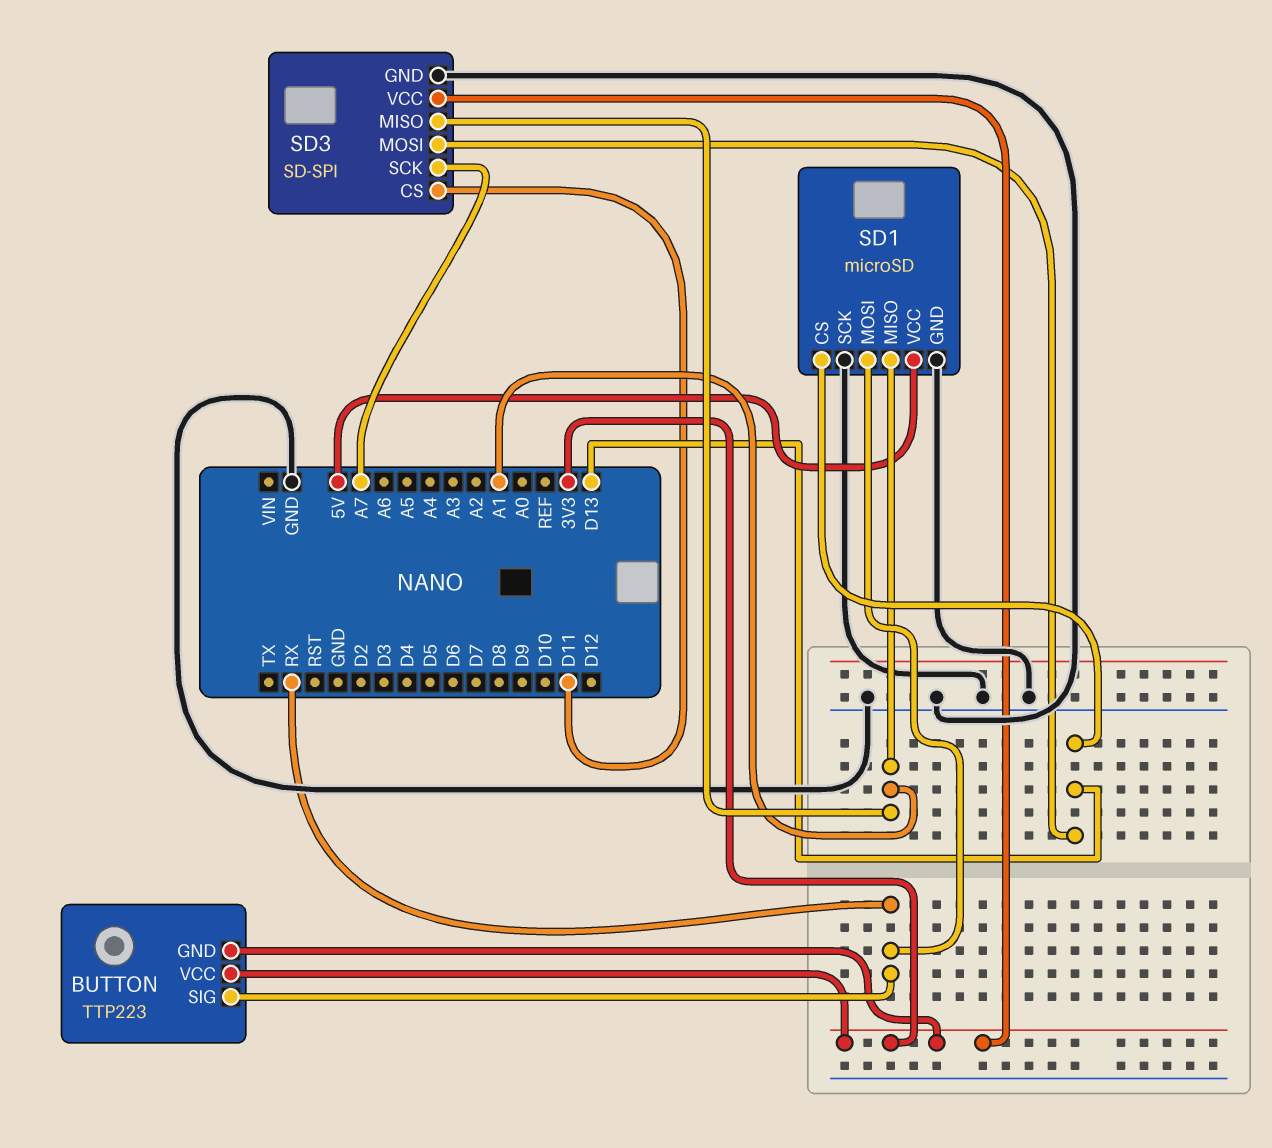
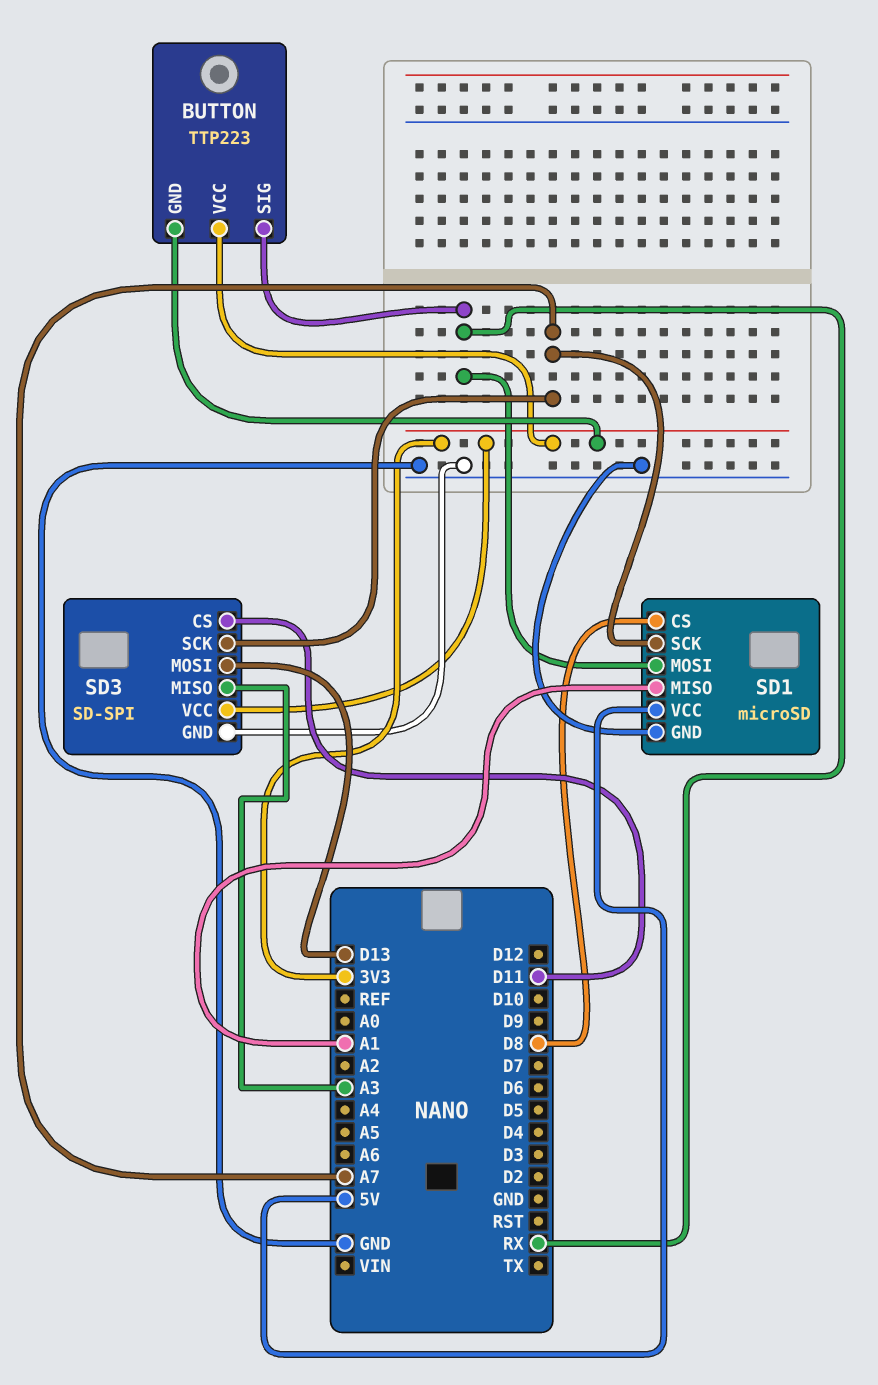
SD1 pin CS: D13 -> D8
SD1 pin SCK: GND -> A7
SD3 pin MISO: A1 -> A3

